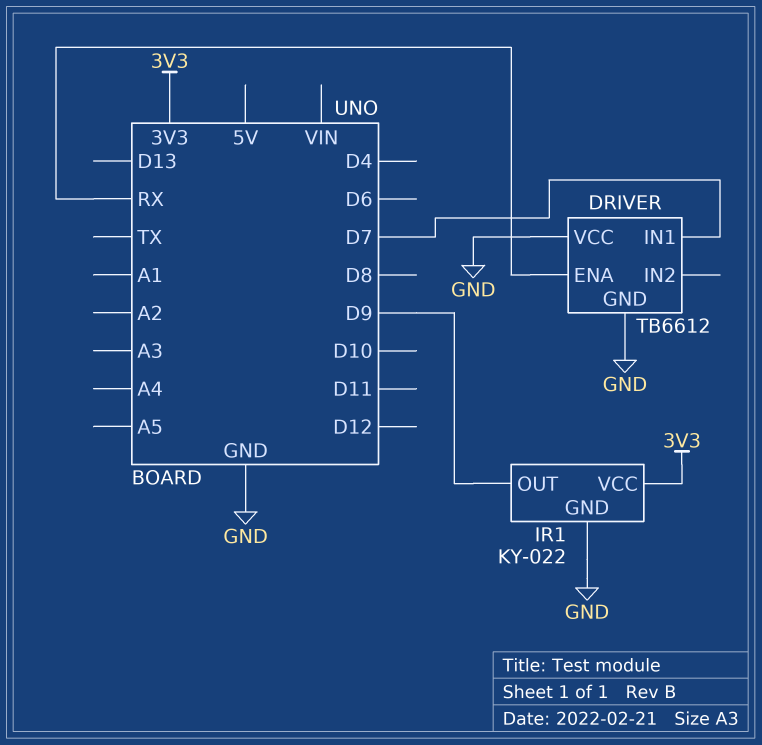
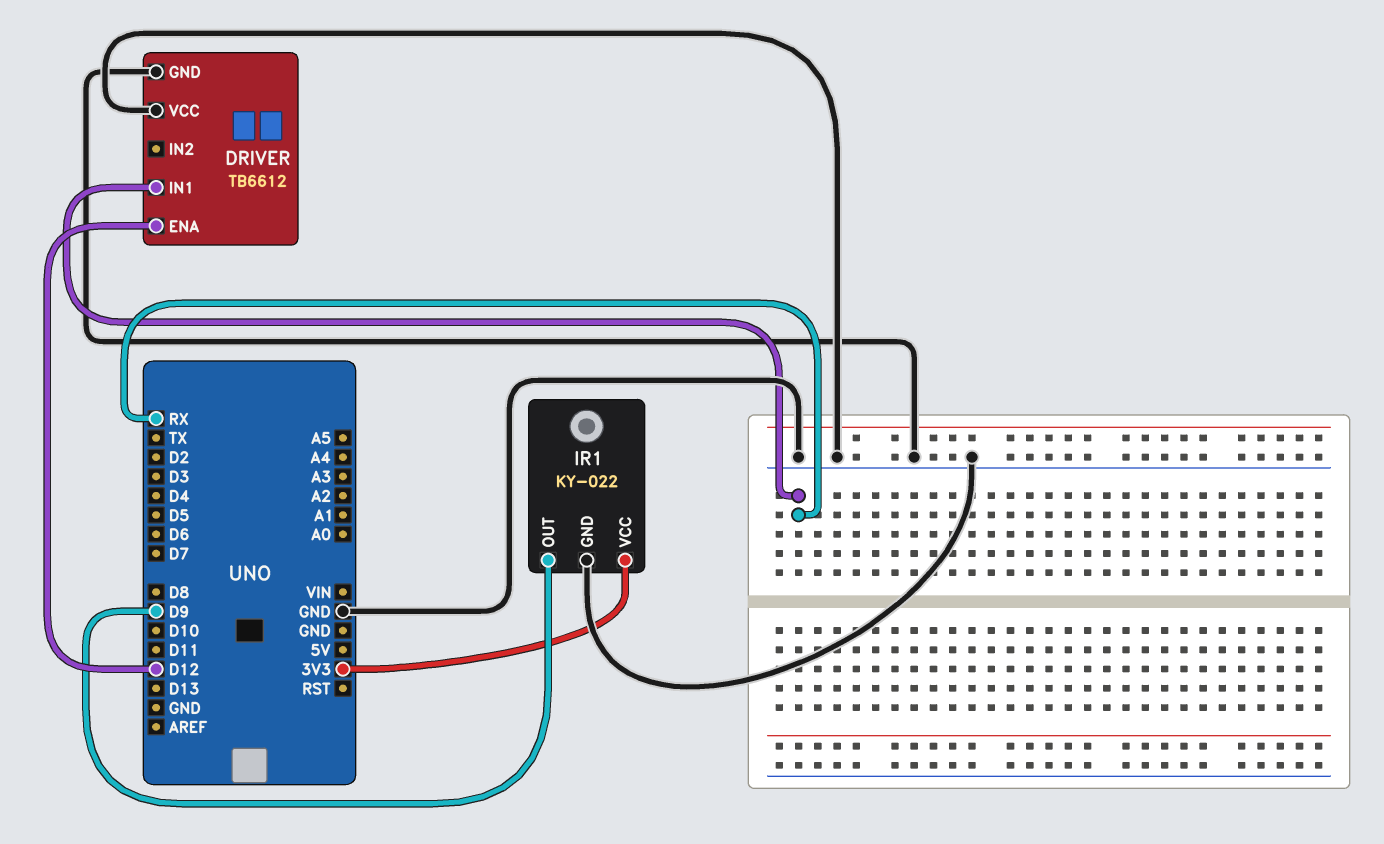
DRIVER pin ENA: RX -> D12
DRIVER pin IN1: D7 -> RX

